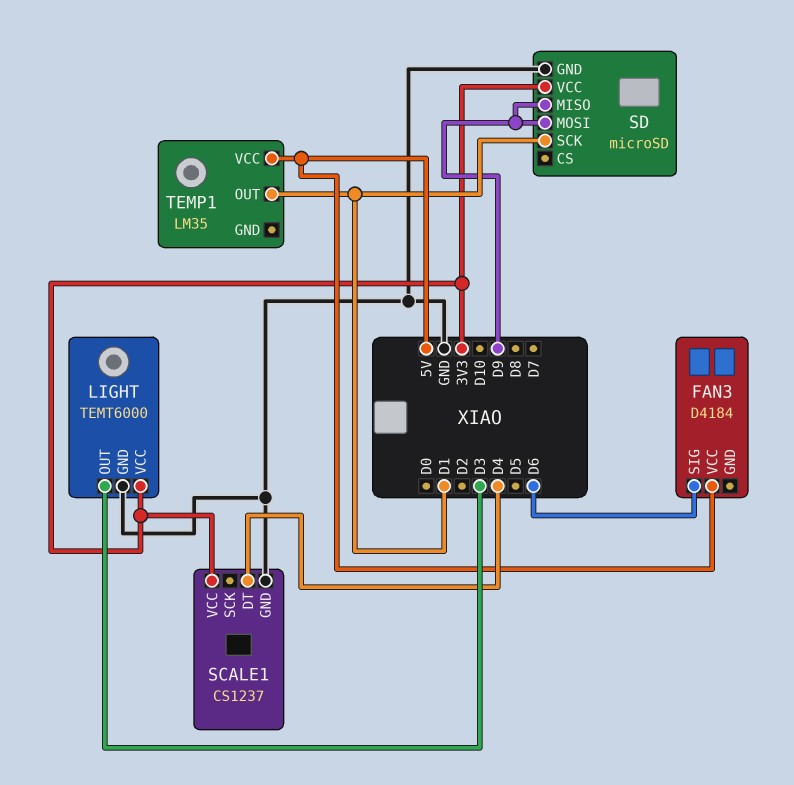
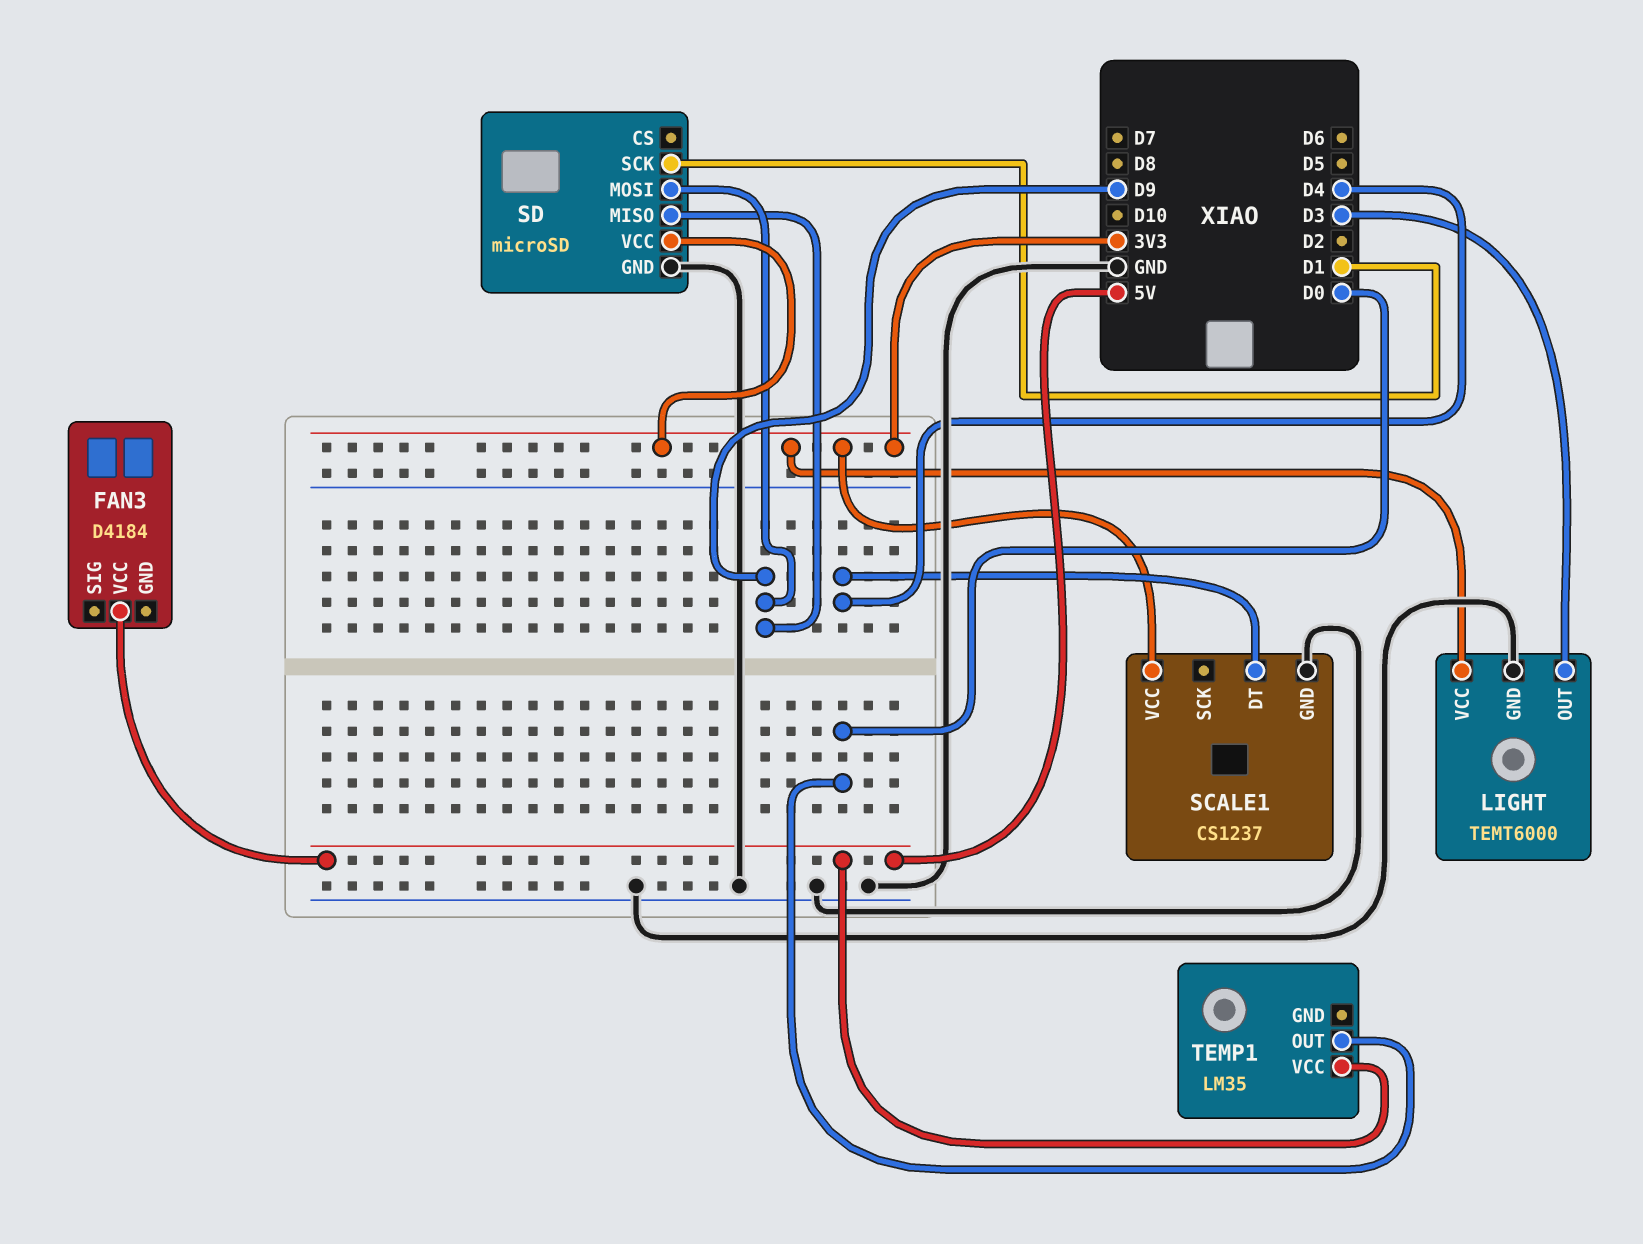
FAN3 pin SIG: D6 -> none
TEMP1 pin OUT: D1 -> D0

